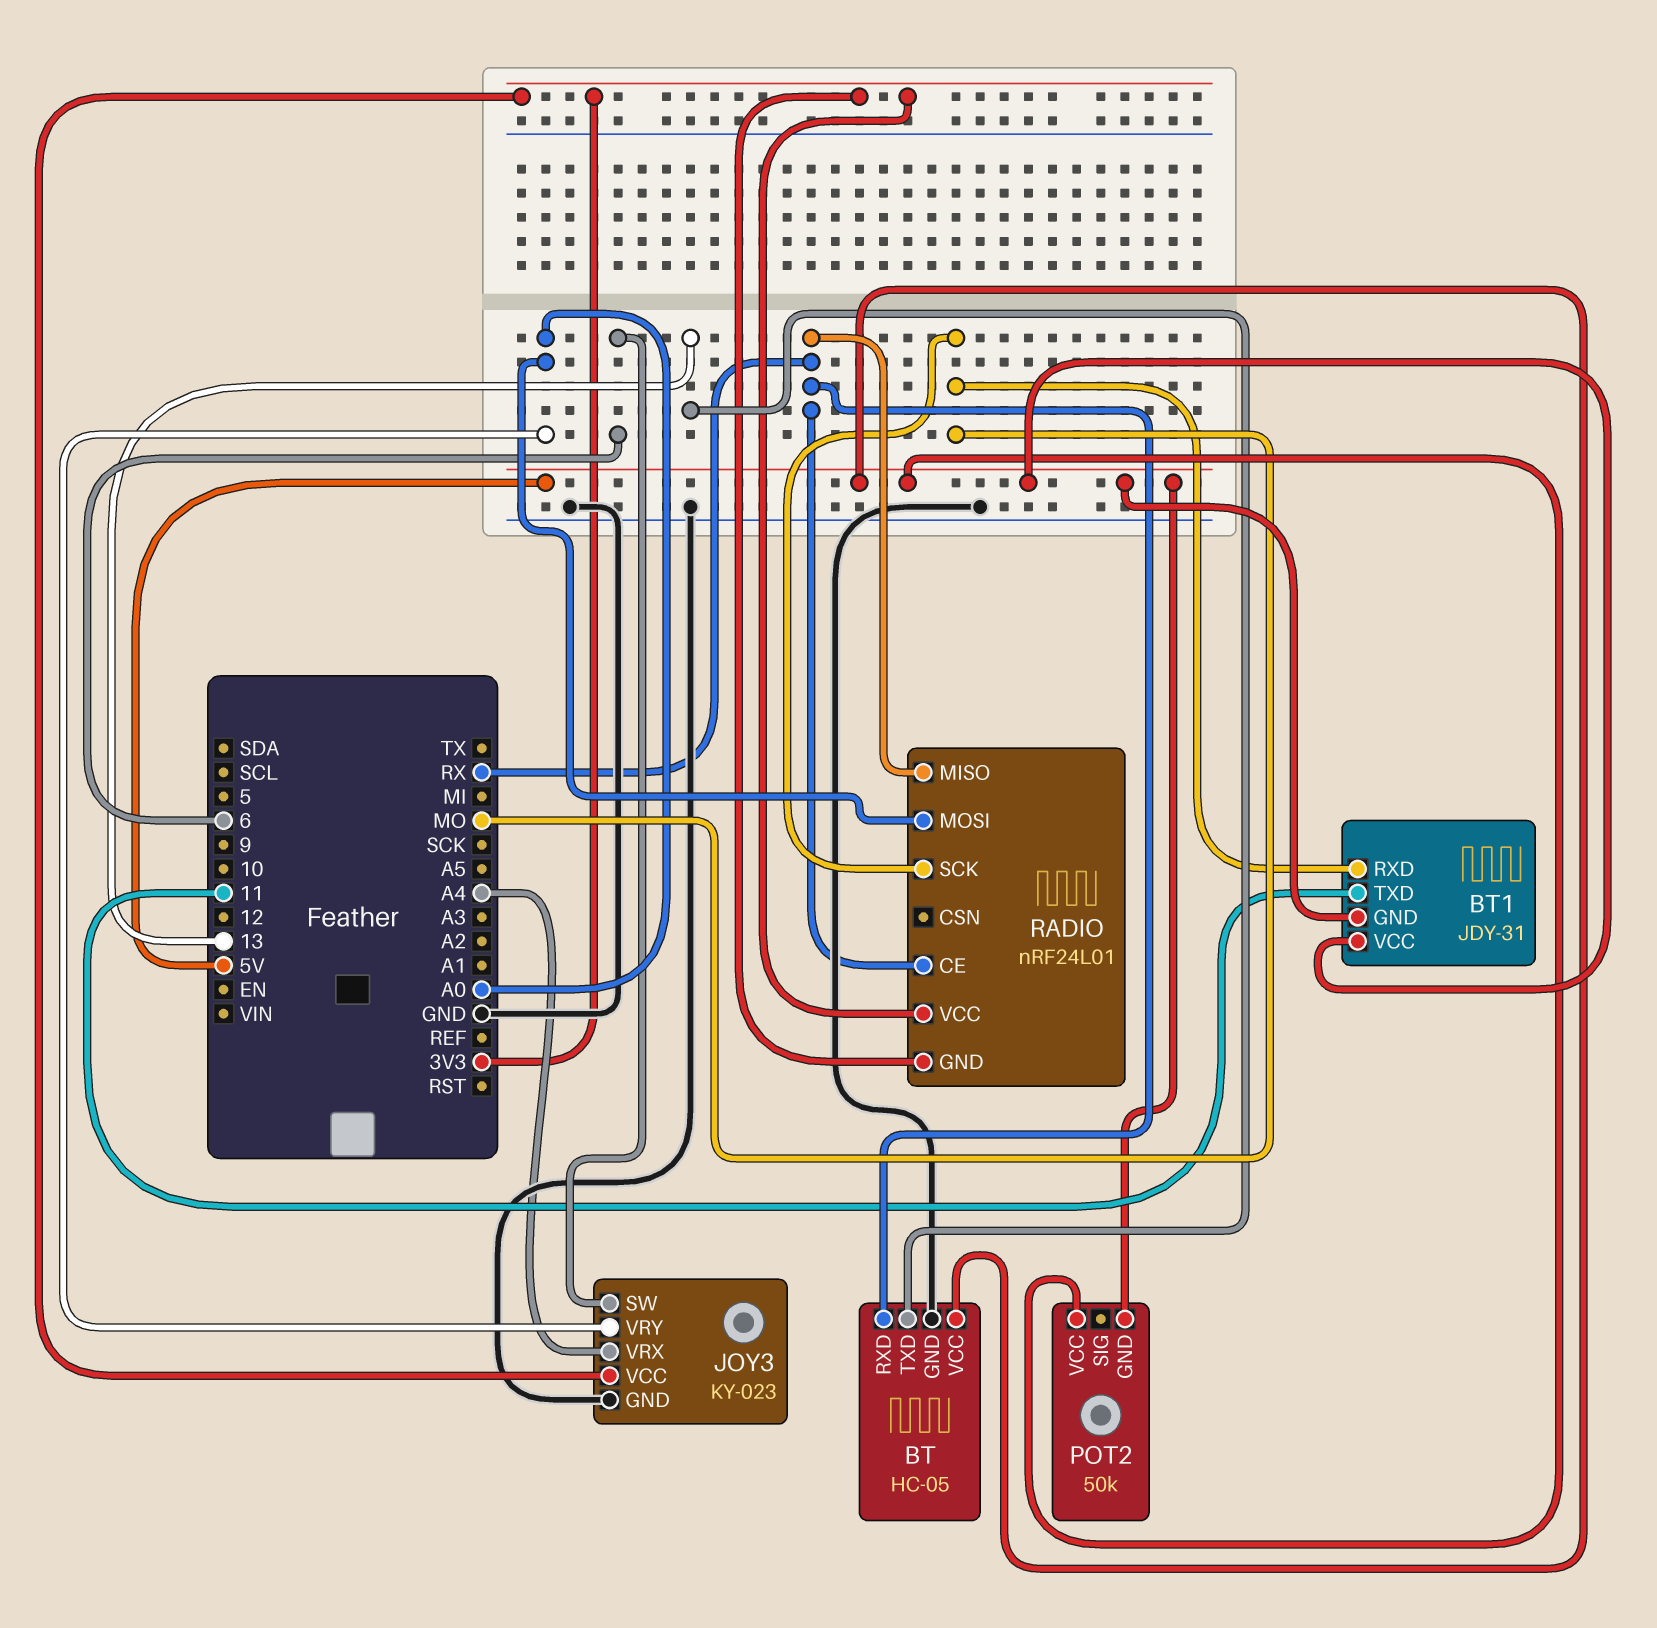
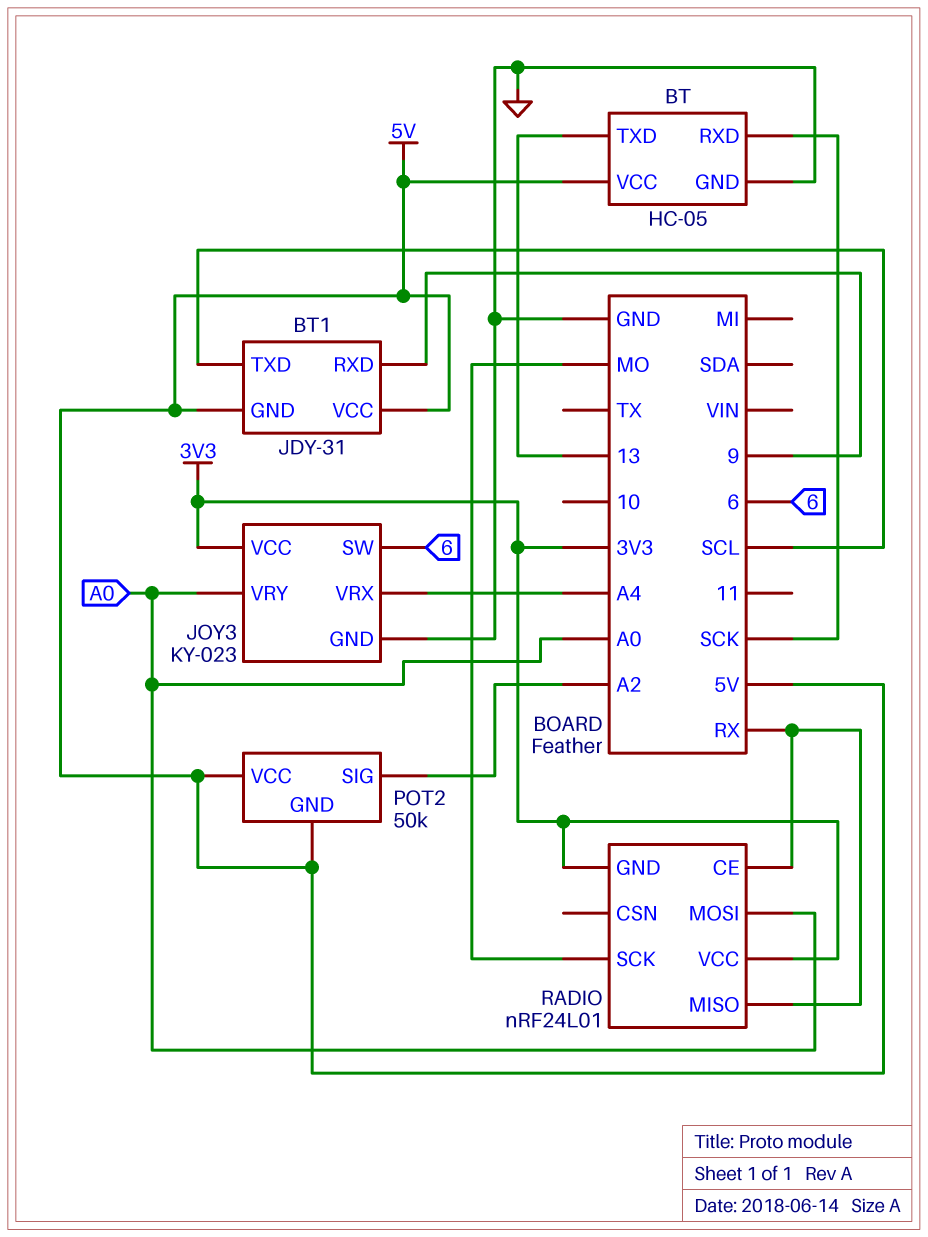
BT pin RXD: RX -> SCK
BT1 pin RXD: MO -> 9
BT1 pin TXD: 11 -> SCL
POT2 pin SIG: none -> A2

